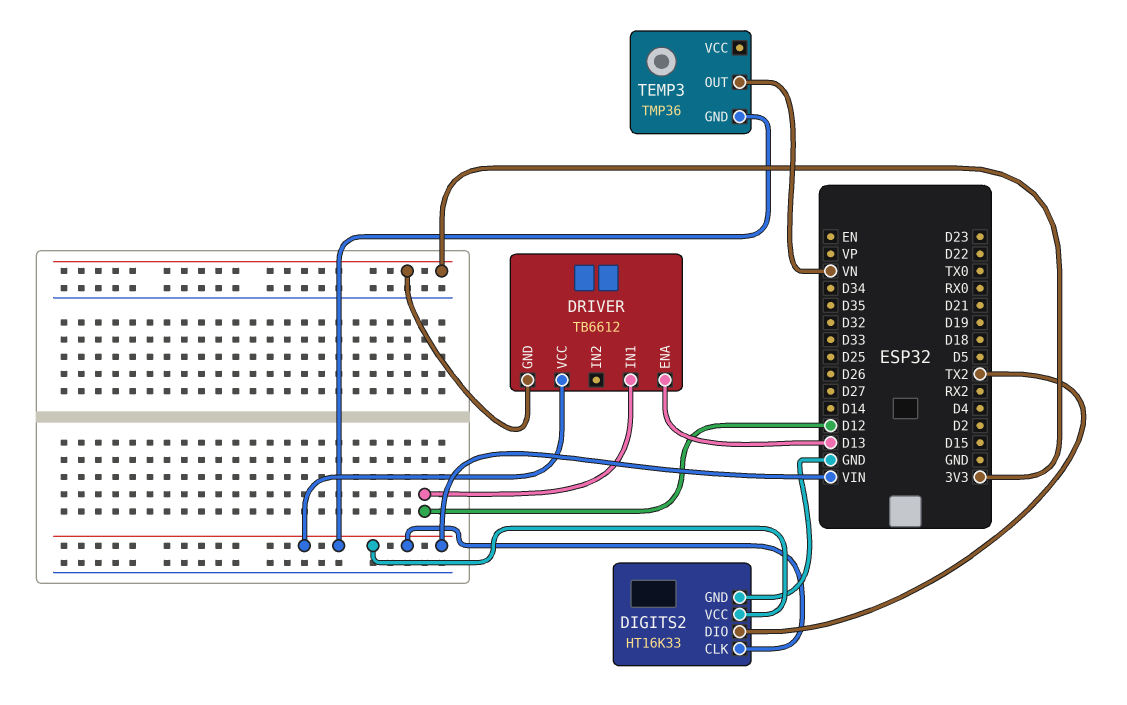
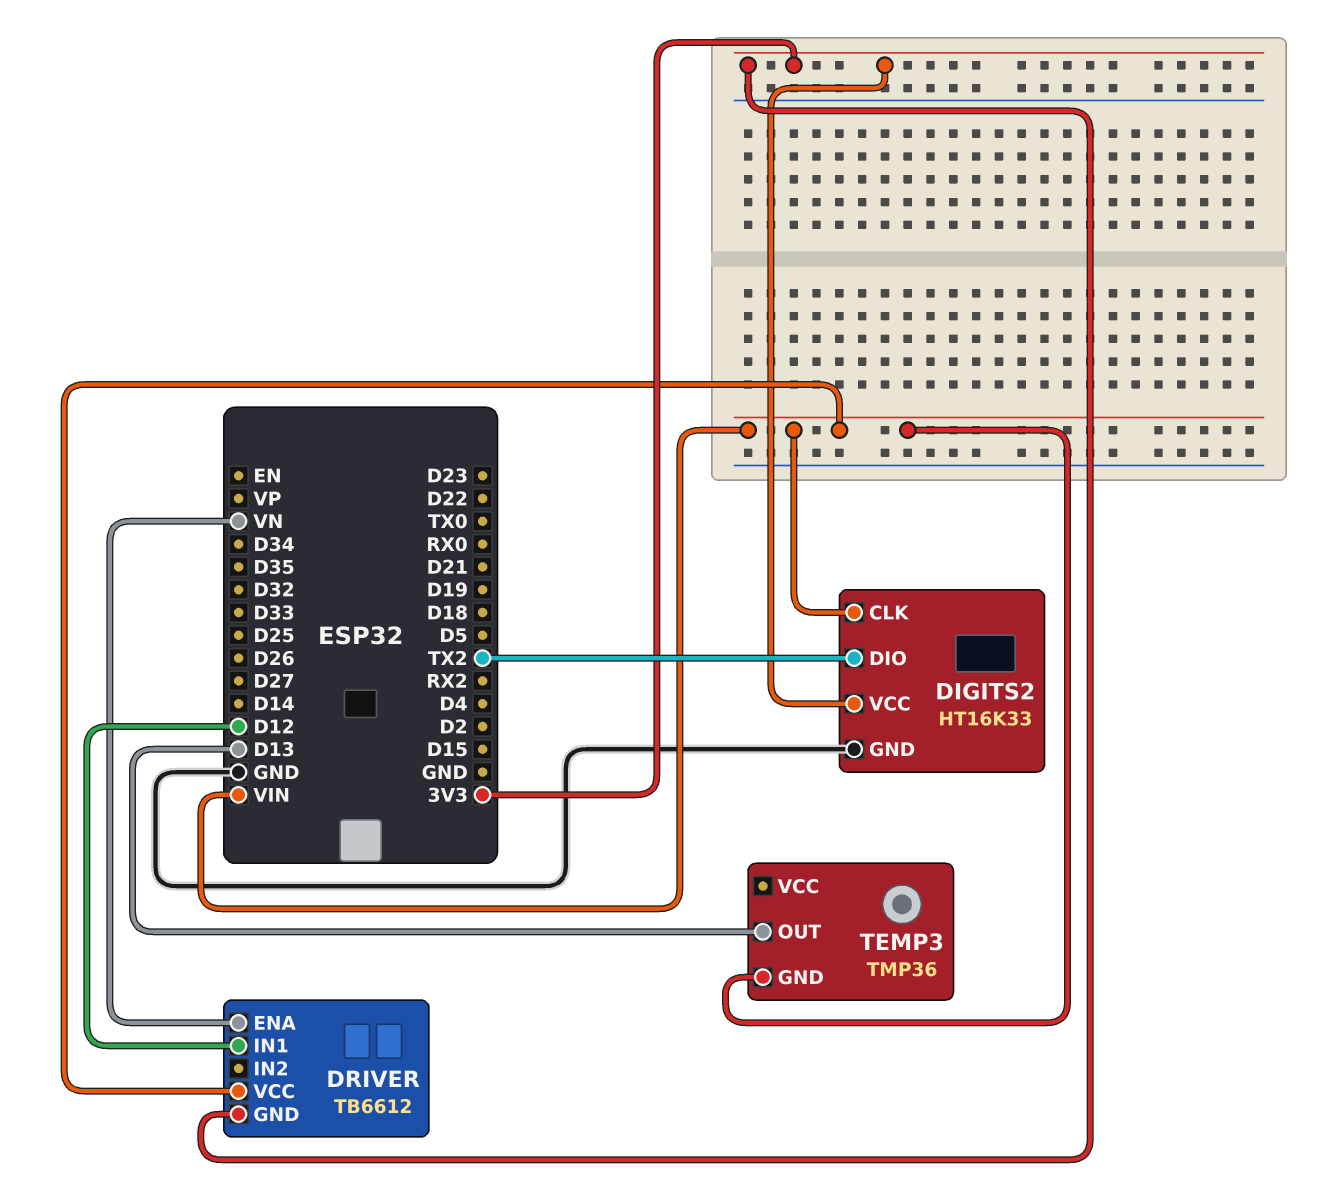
DIGITS2 pin VCC: VIN -> 3V3
DRIVER pin ENA: D13 -> VN
TEMP3 pin OUT: VN -> D13

